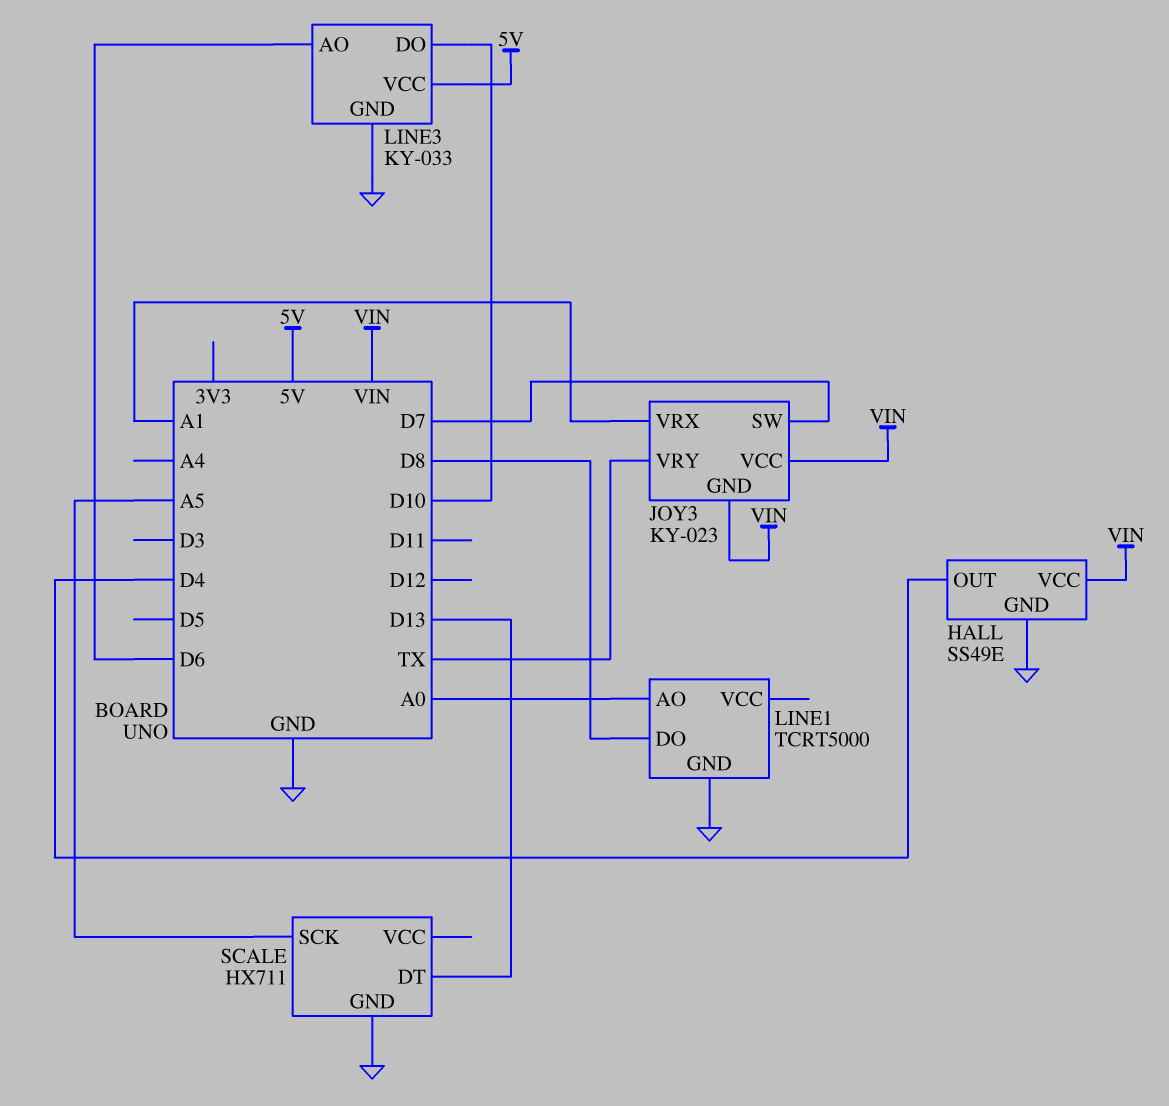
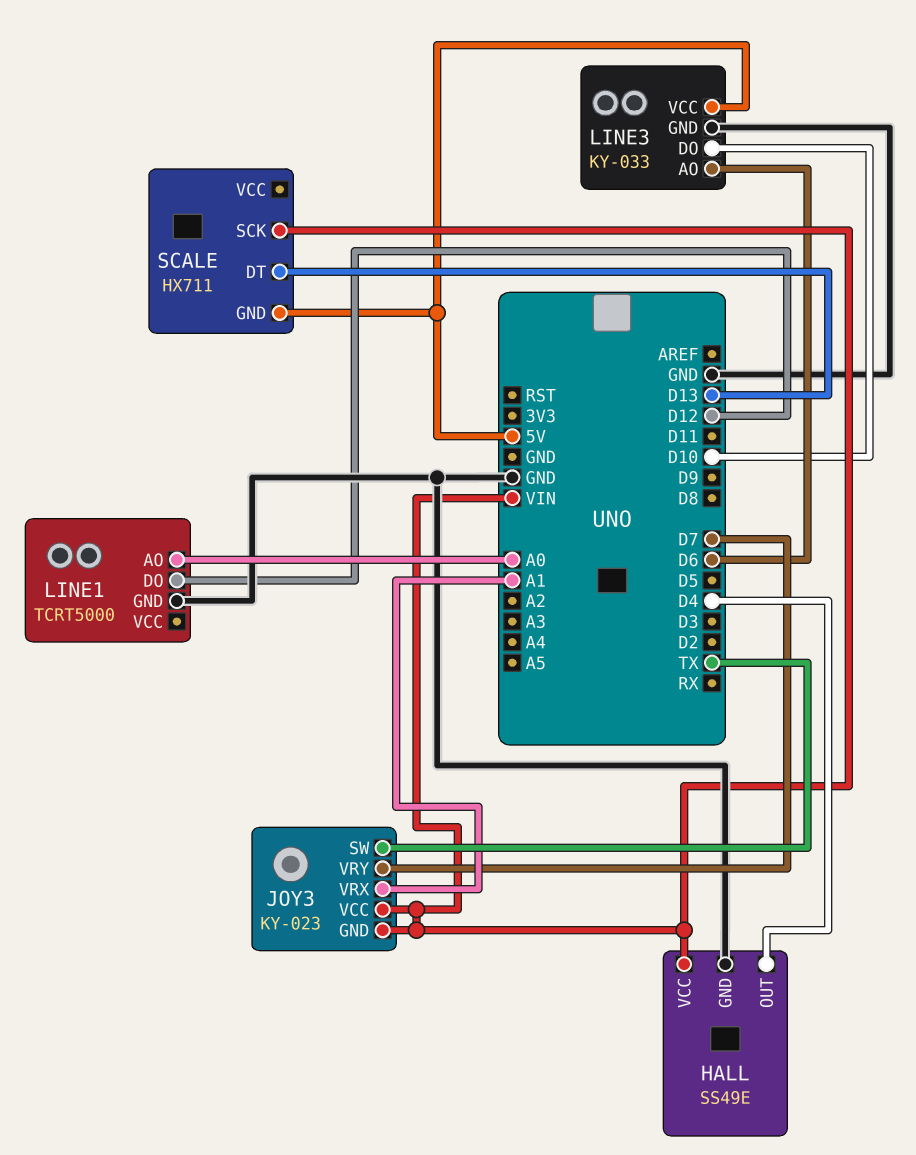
JOY3 pin SW: D7 -> TX
JOY3 pin VRY: TX -> D7
LINE1 pin DO: D8 -> D12
SCALE pin GND: GND -> 5V
SCALE pin SCK: A5 -> VIN

